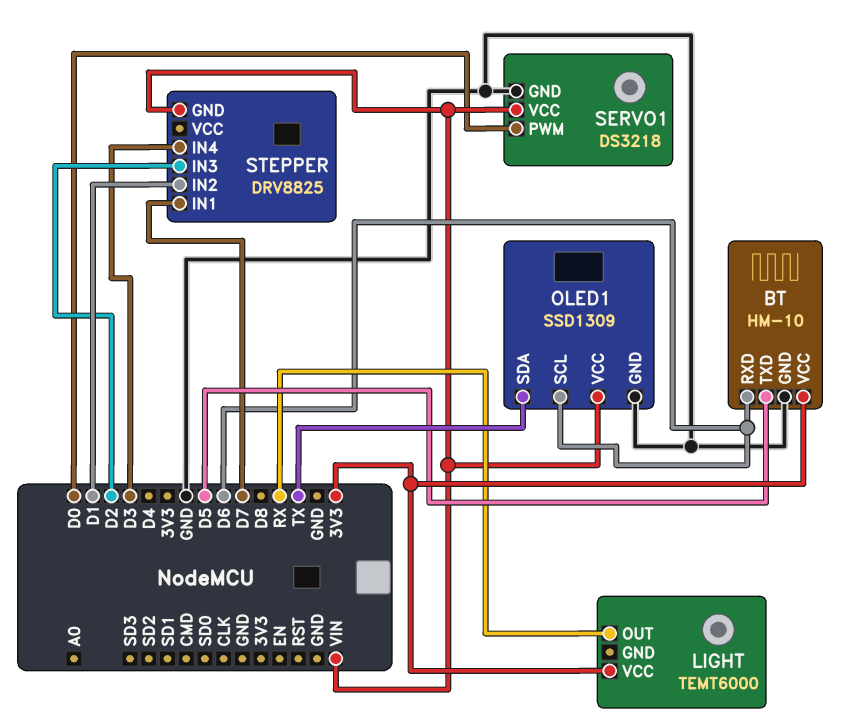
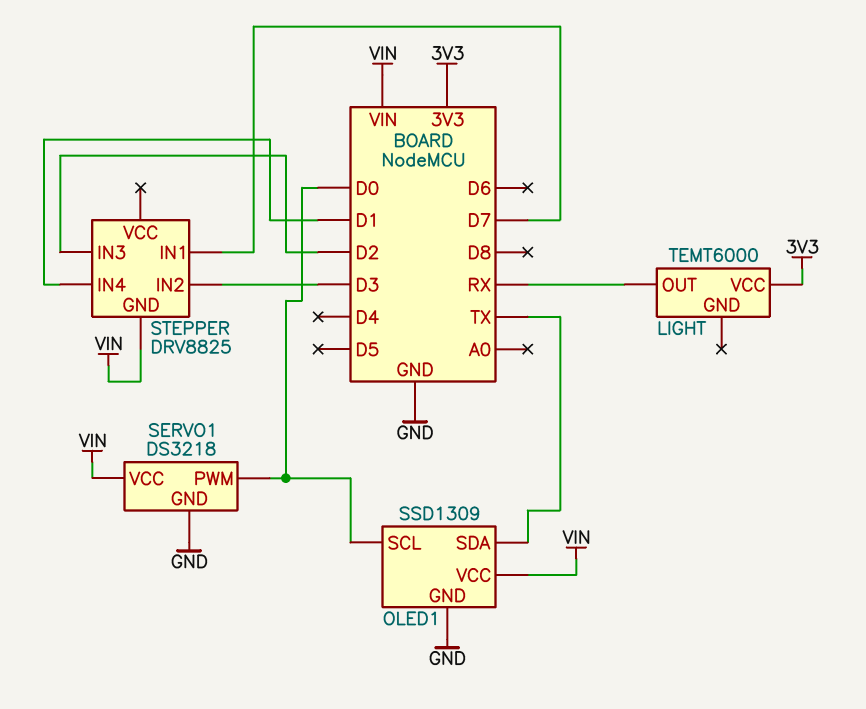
BT: HM-10 -> none
BT pin GND: GND -> none
BT pin RXD: D6 -> none
BT pin TXD: D5 -> none
BT pin VCC: 3V3 -> none
OLED1 pin SCL: D6 -> D0
STEPPER pin IN2: D1 -> D3
STEPPER pin IN4: D3 -> D1

